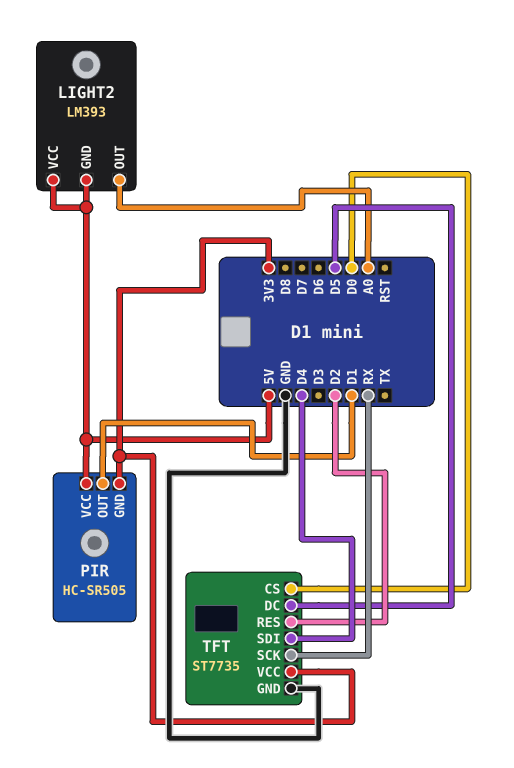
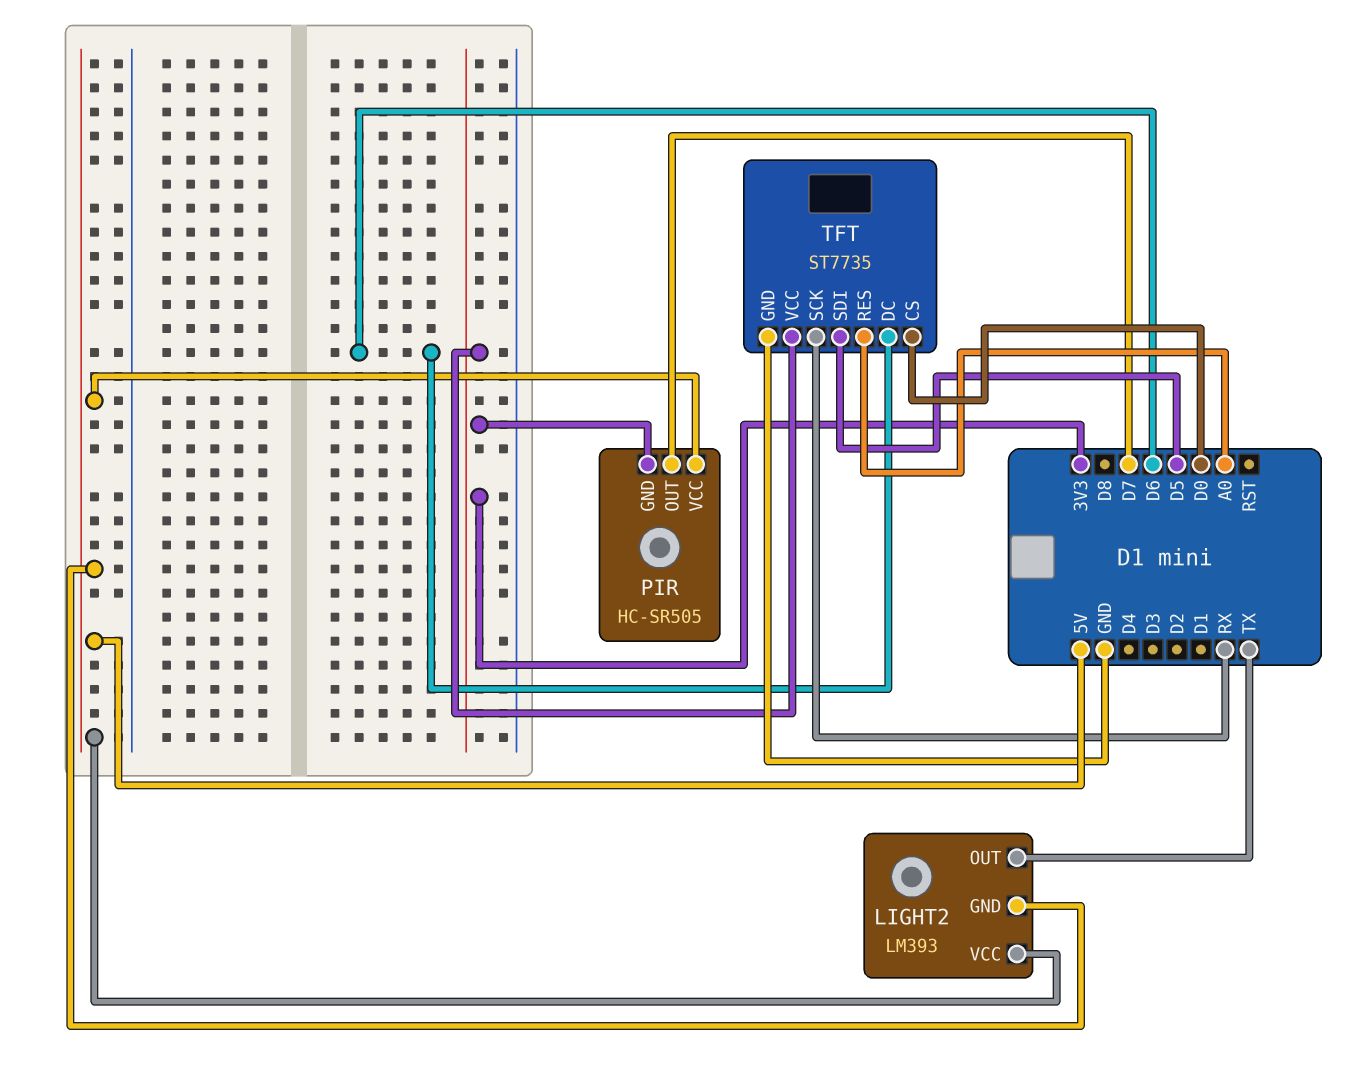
LIGHT2 pin OUT: A0 -> TX
PIR pin OUT: D1 -> D7
TFT pin DC: D5 -> D6
TFT pin RES: D2 -> A0
TFT pin SDI: D4 -> D5

